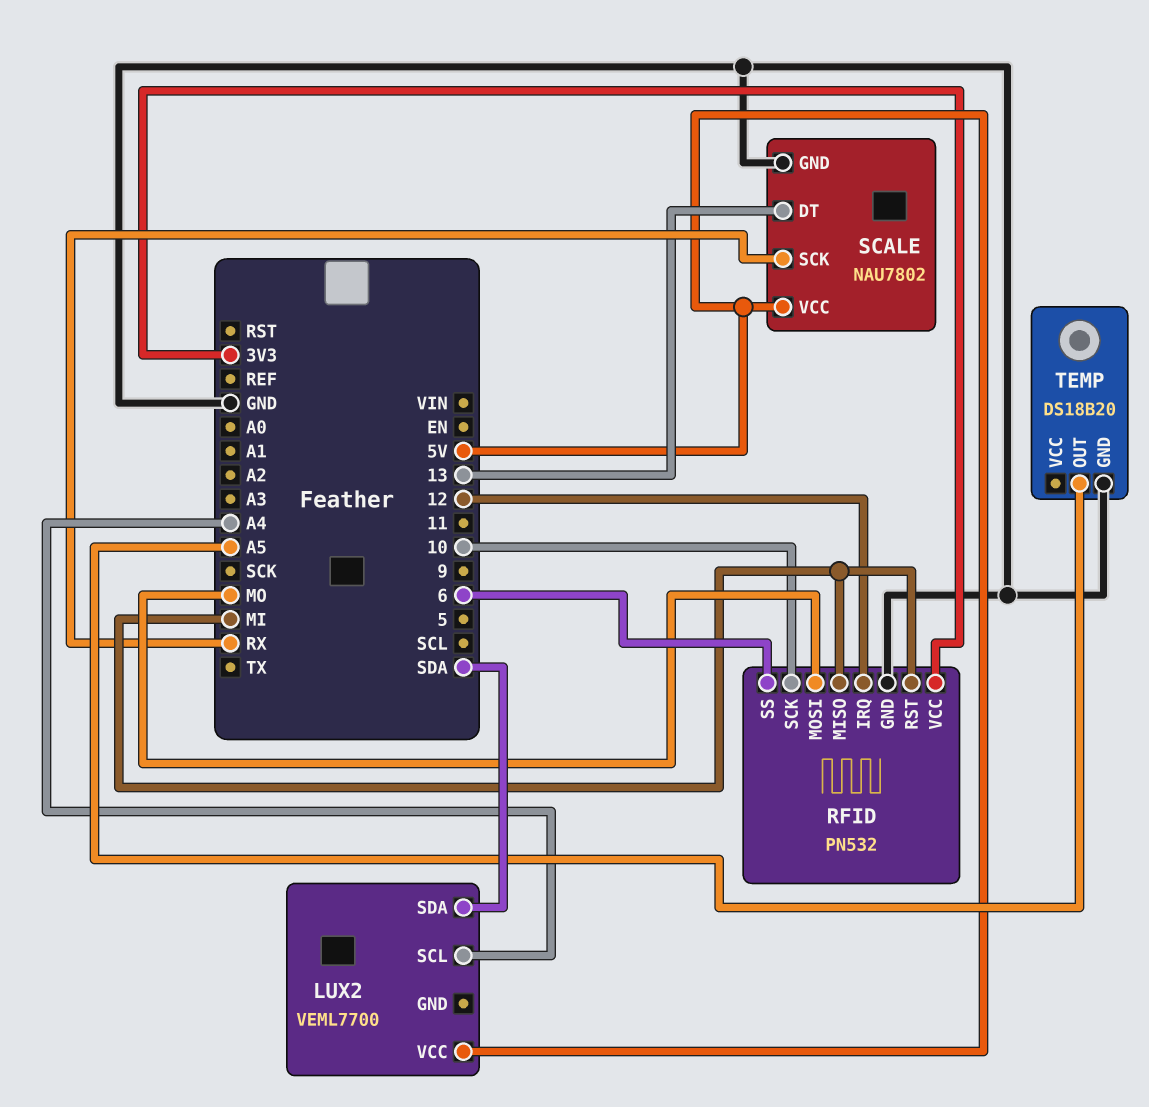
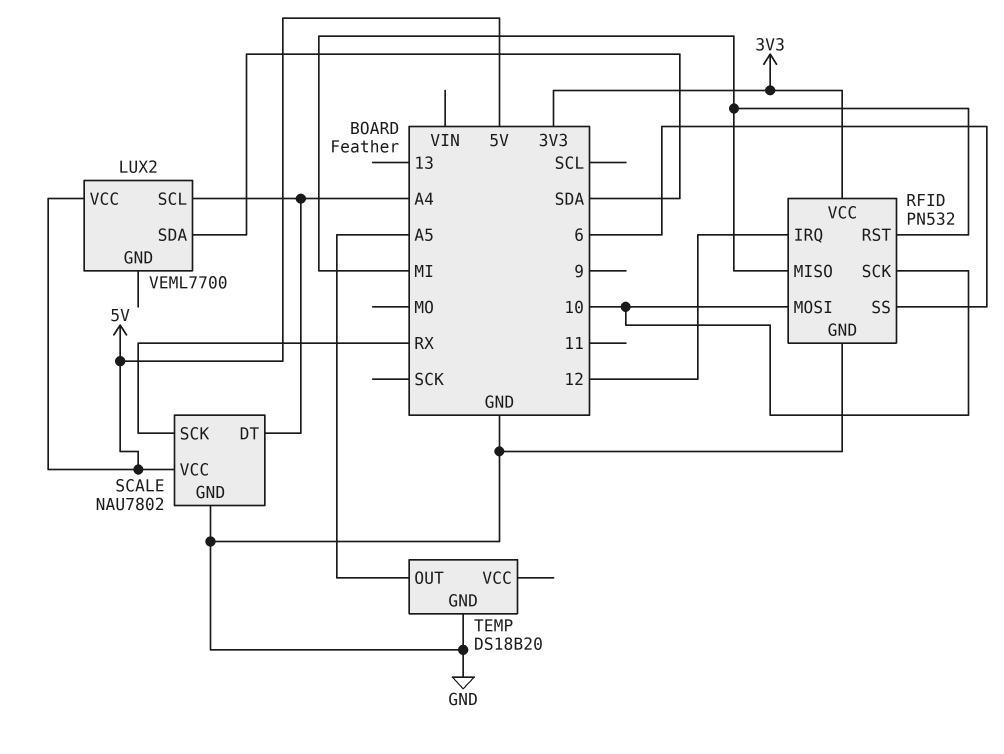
RFID pin MOSI: MO -> 10
SCALE pin DT: 13 -> A4

